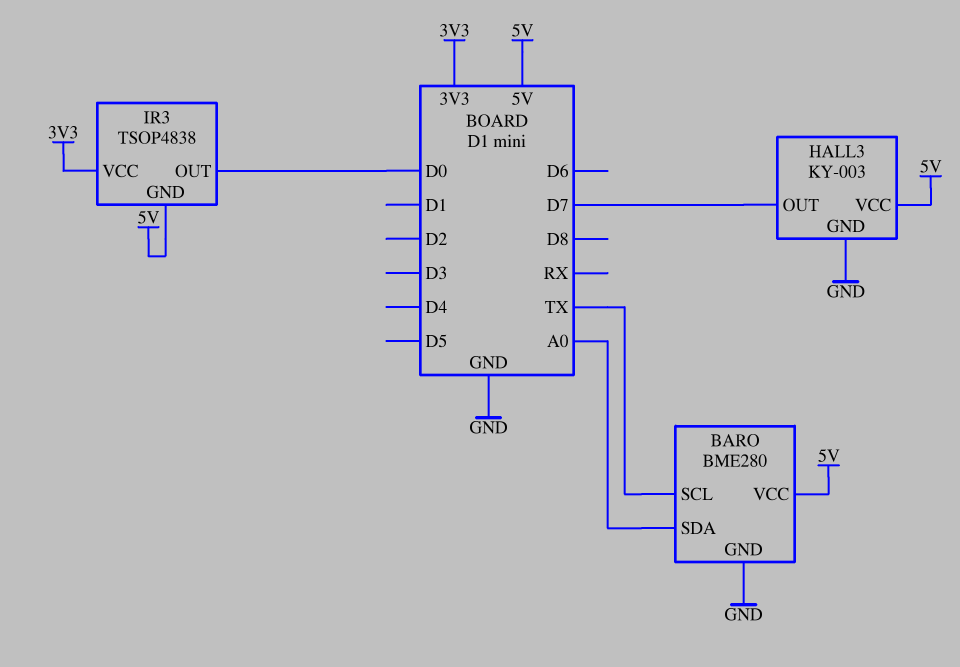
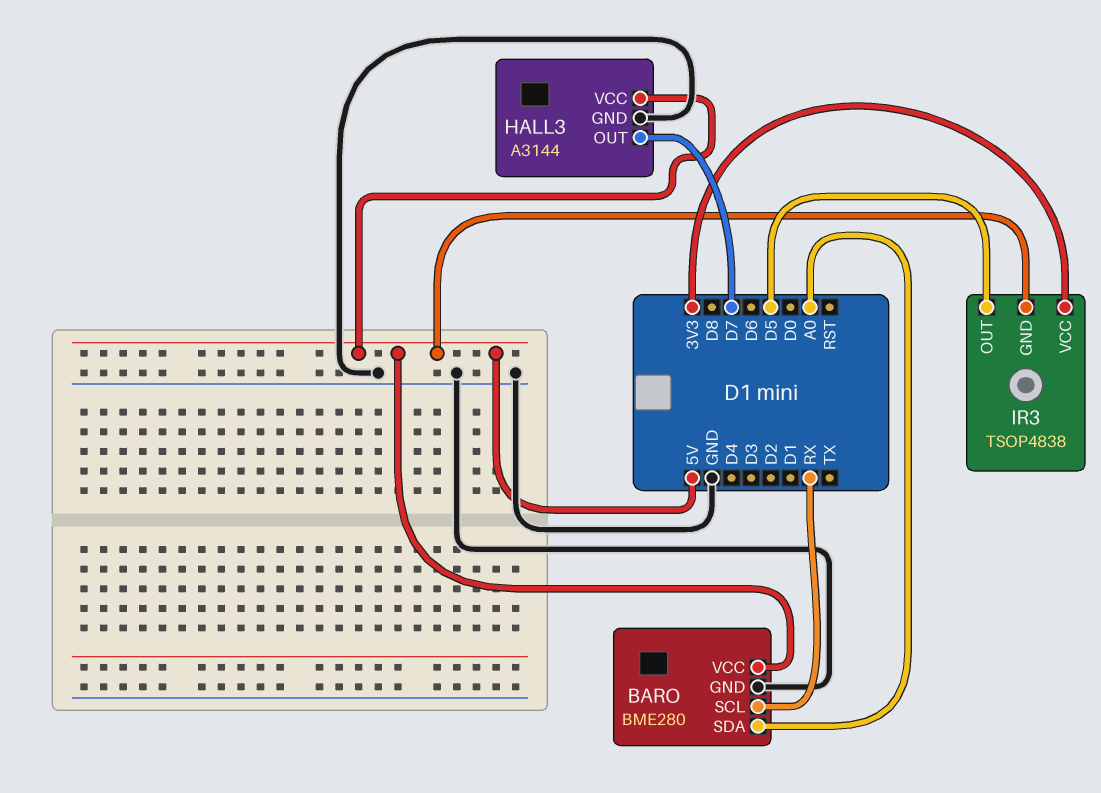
BARO pin SCL: TX -> RX
HALL3: KY-003 -> A3144
IR3 pin OUT: D0 -> D5

